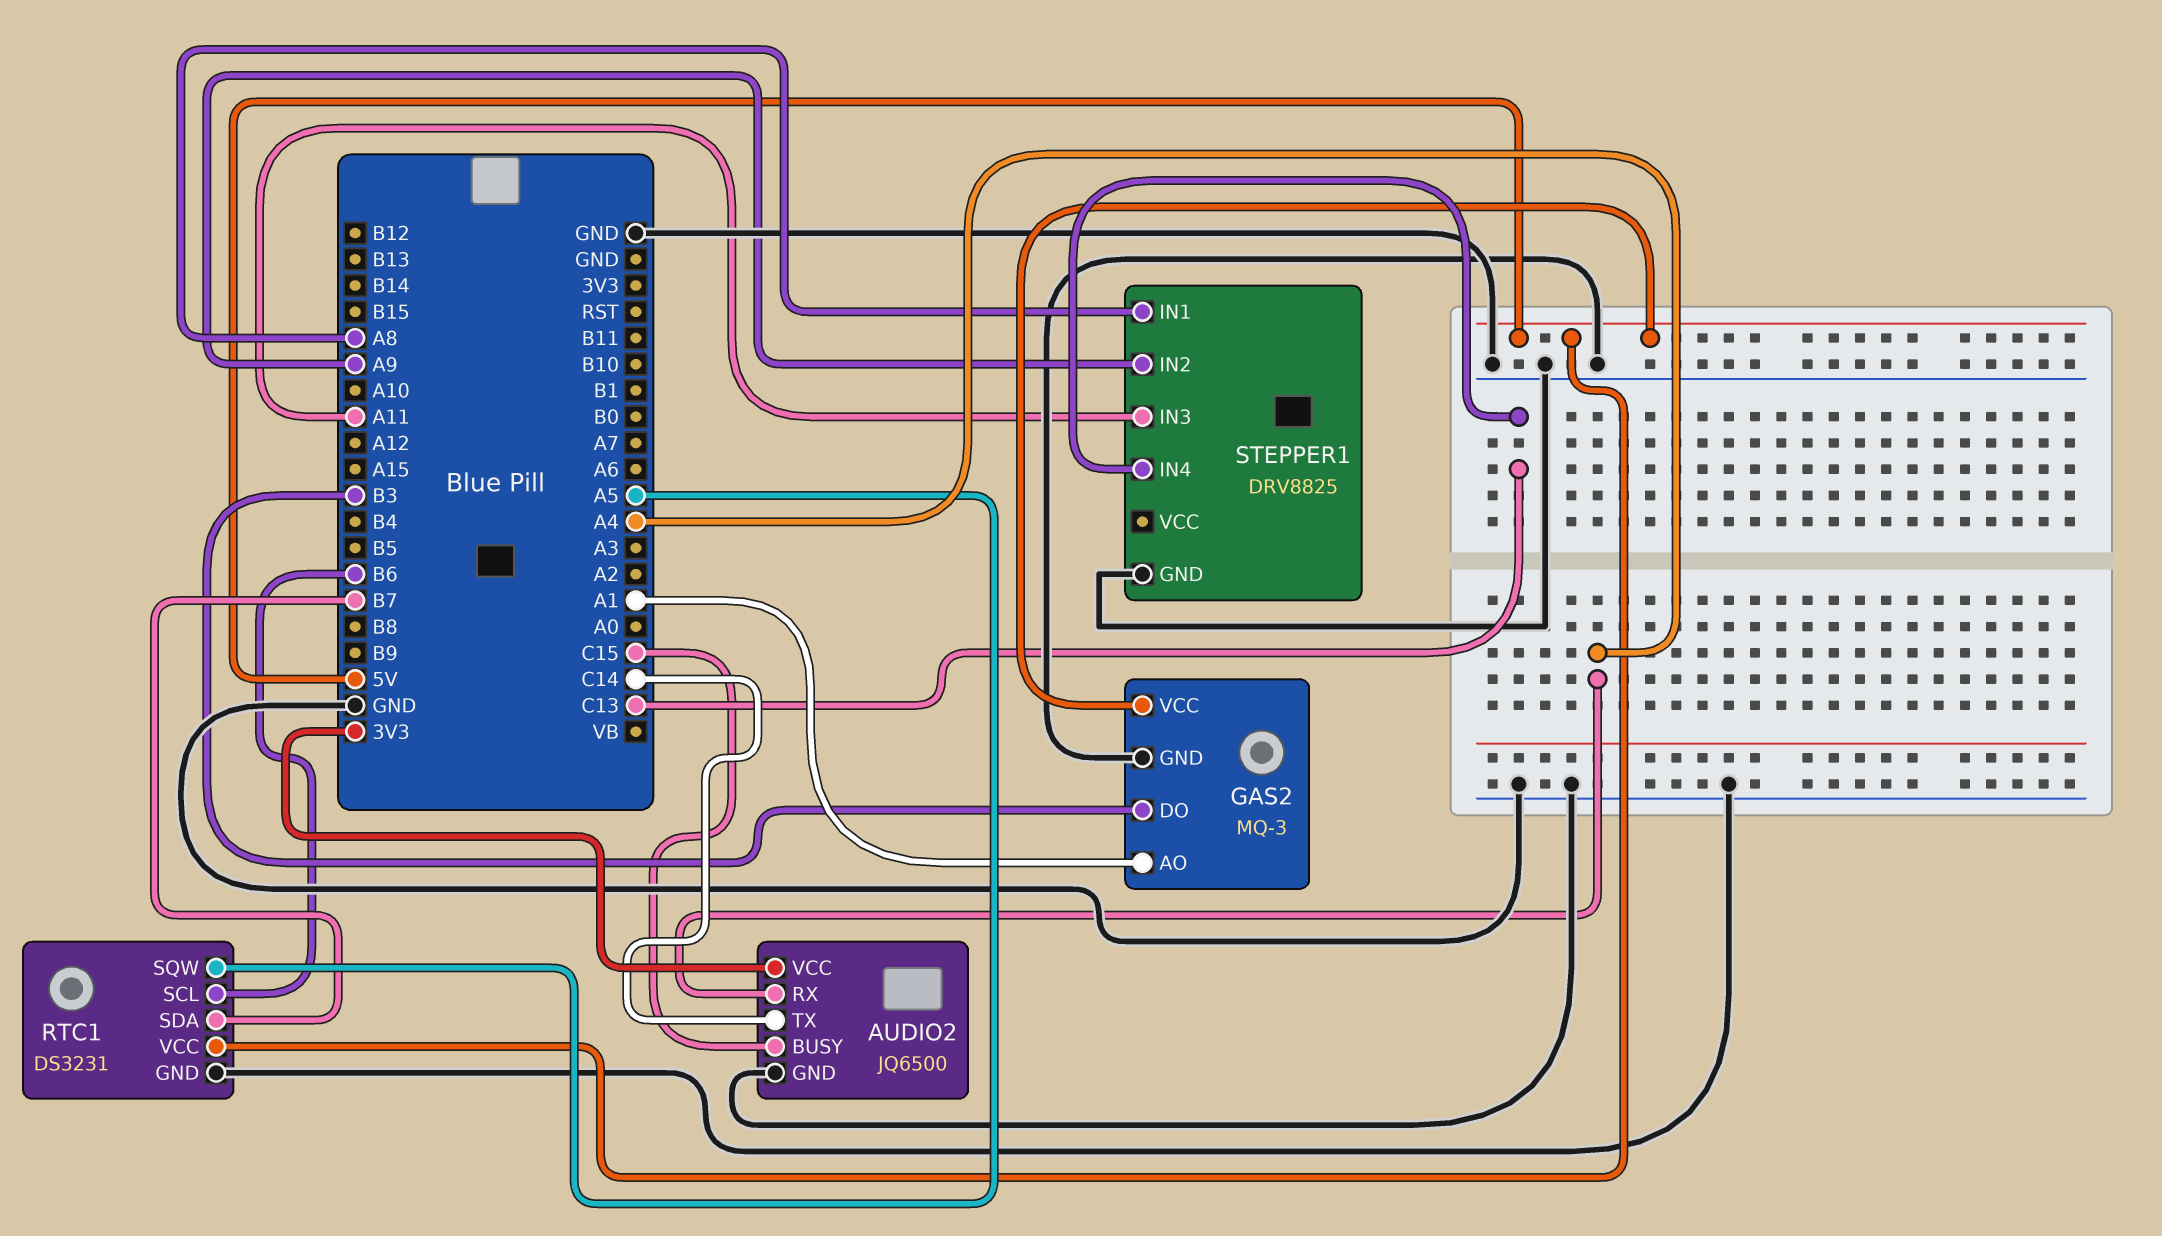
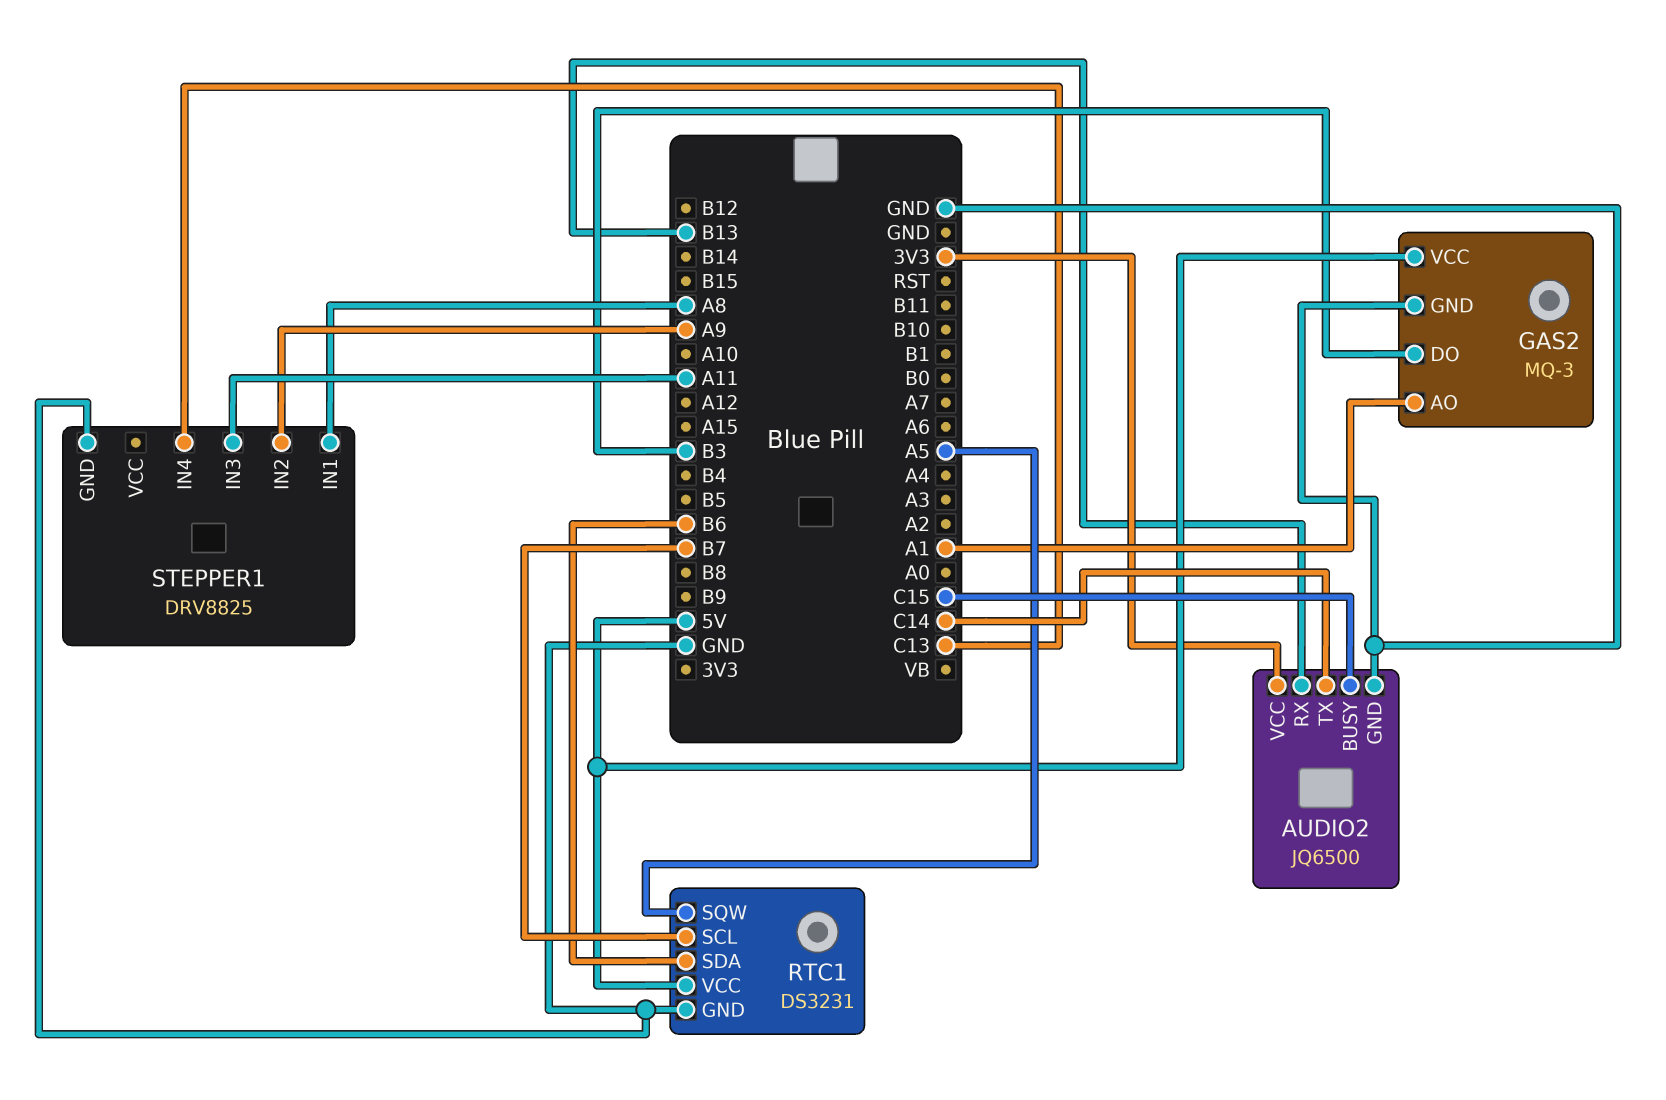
AUDIO2 pin RX: A4 -> B13
RTC1 pin SCL: B6 -> B7
RTC1 pin SDA: B7 -> B6

